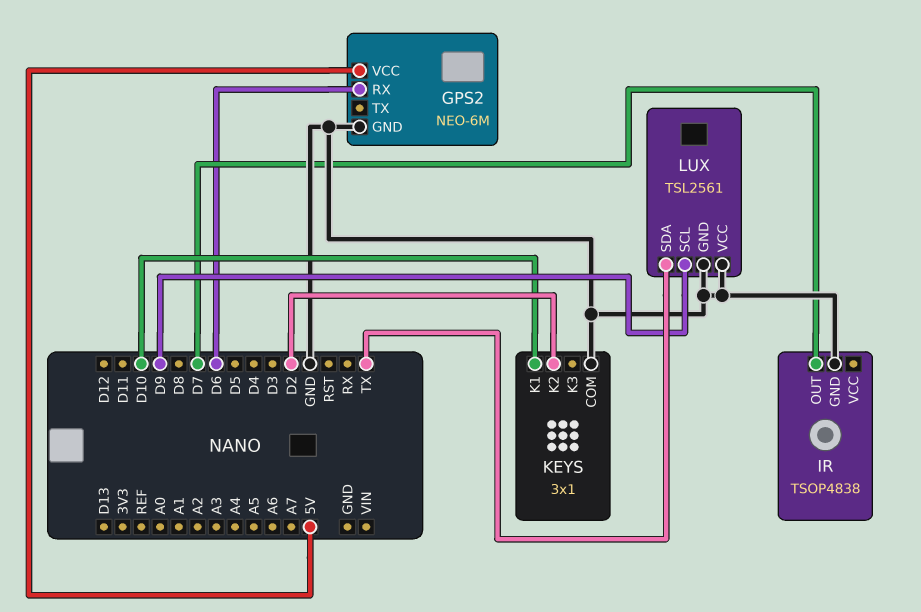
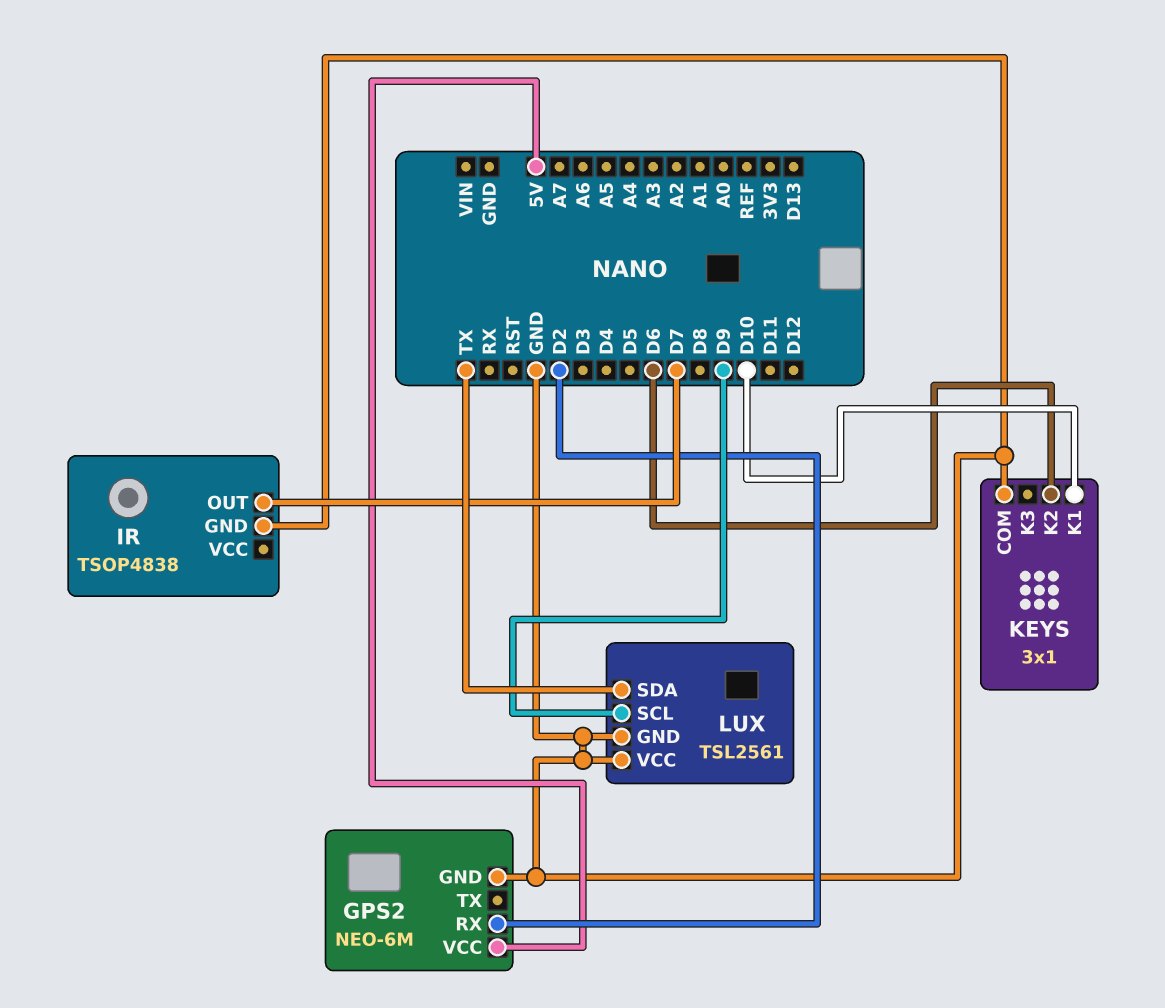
GPS2 pin RX: D6 -> D2
KEYS pin K2: D2 -> D6

